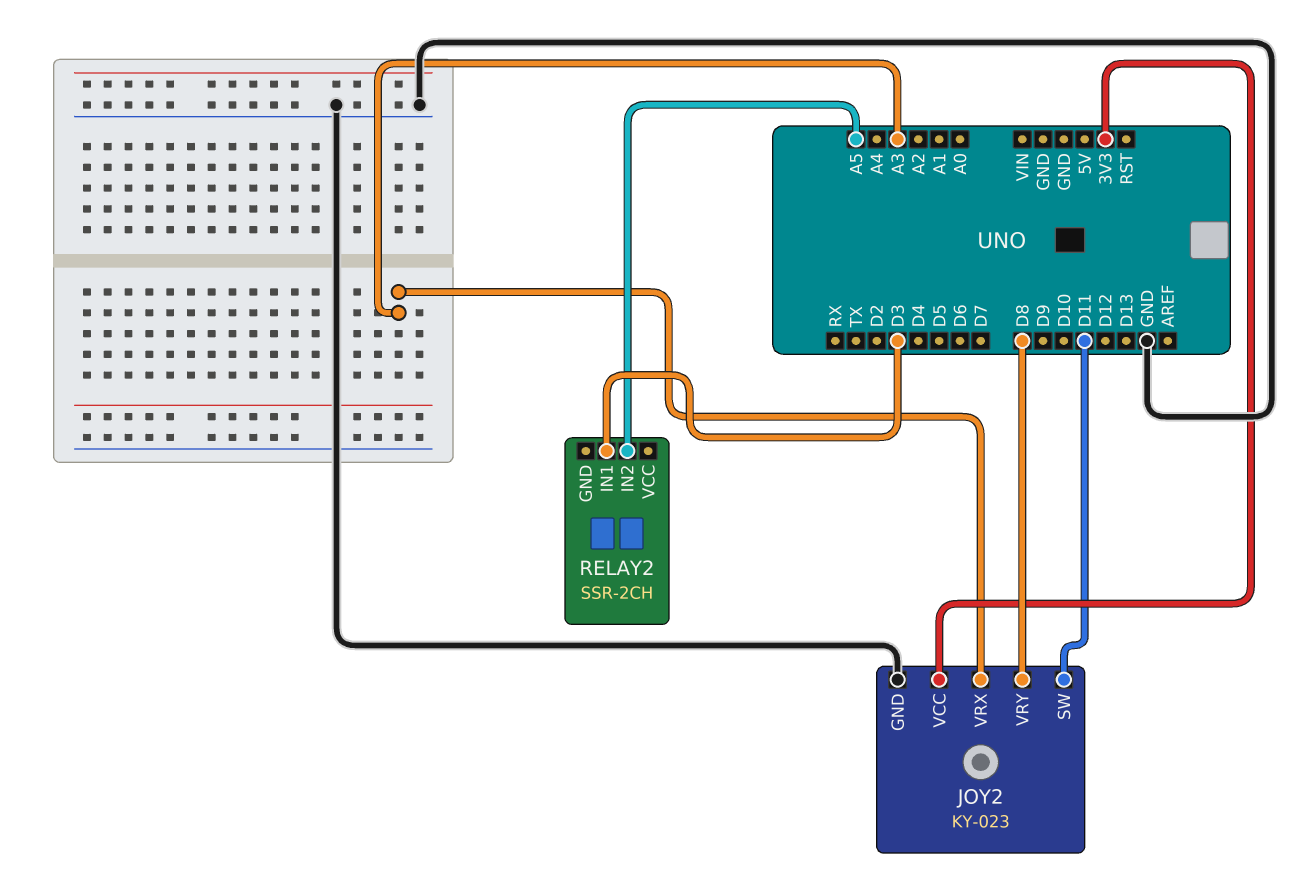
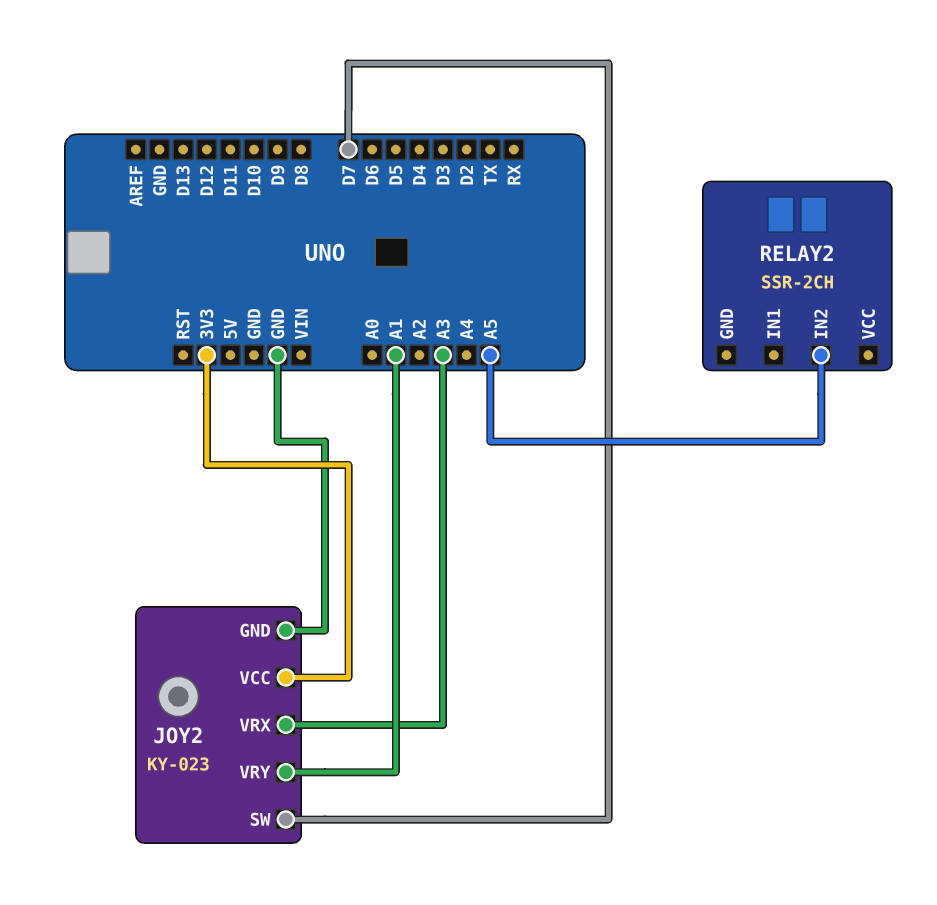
JOY2 pin SW: D11 -> D7
JOY2 pin VRY: D8 -> A1
RELAY2 pin IN1: D3 -> none

